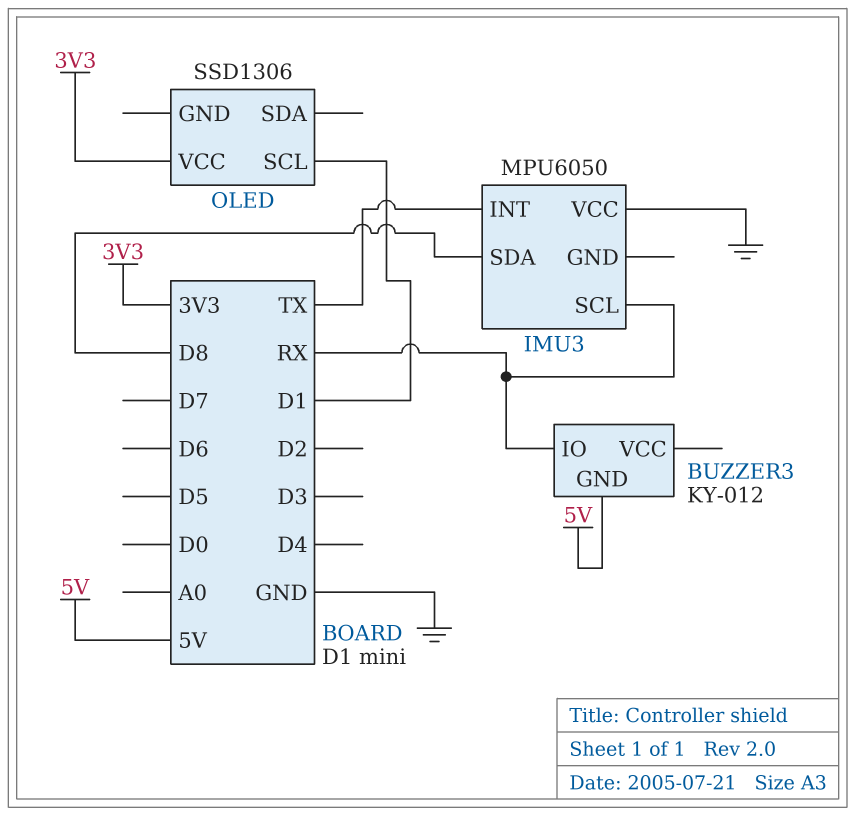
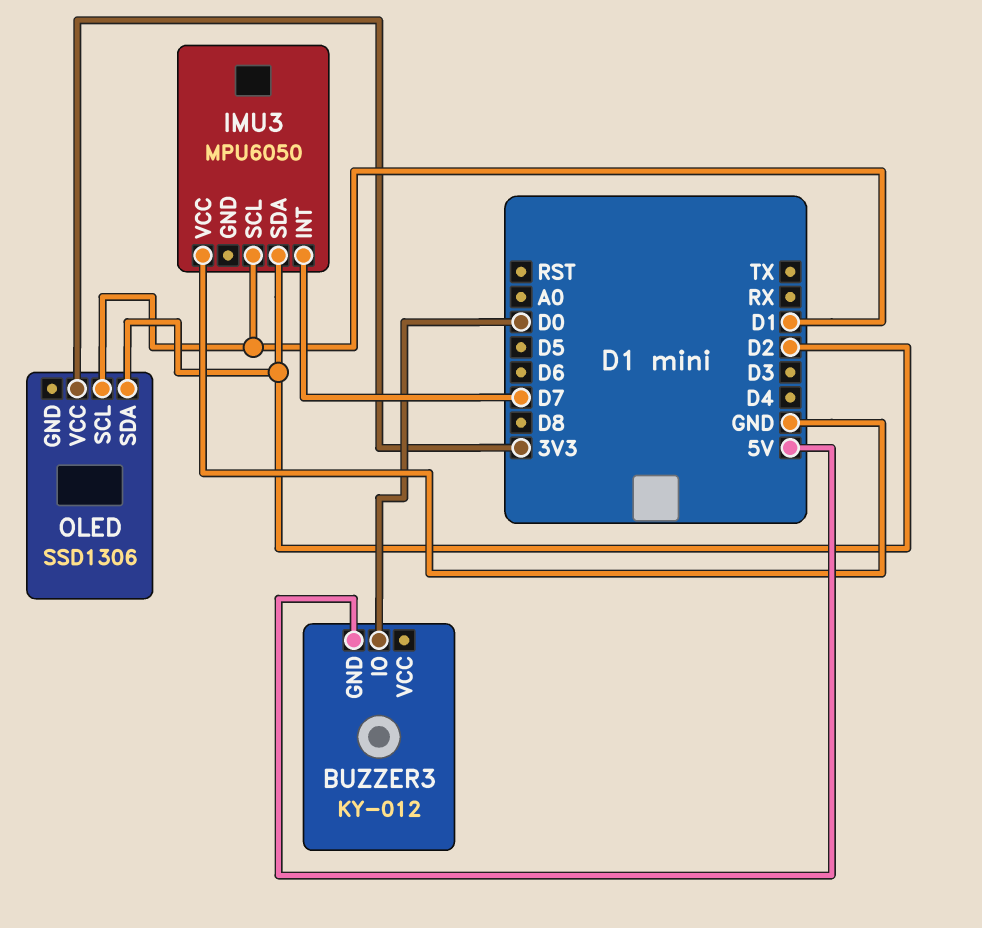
BUZZER3 pin IO: RX -> D0
IMU3 pin INT: TX -> D7
IMU3 pin SCL: RX -> D1
IMU3 pin SDA: D8 -> D2
OLED pin SDA: none -> D2

